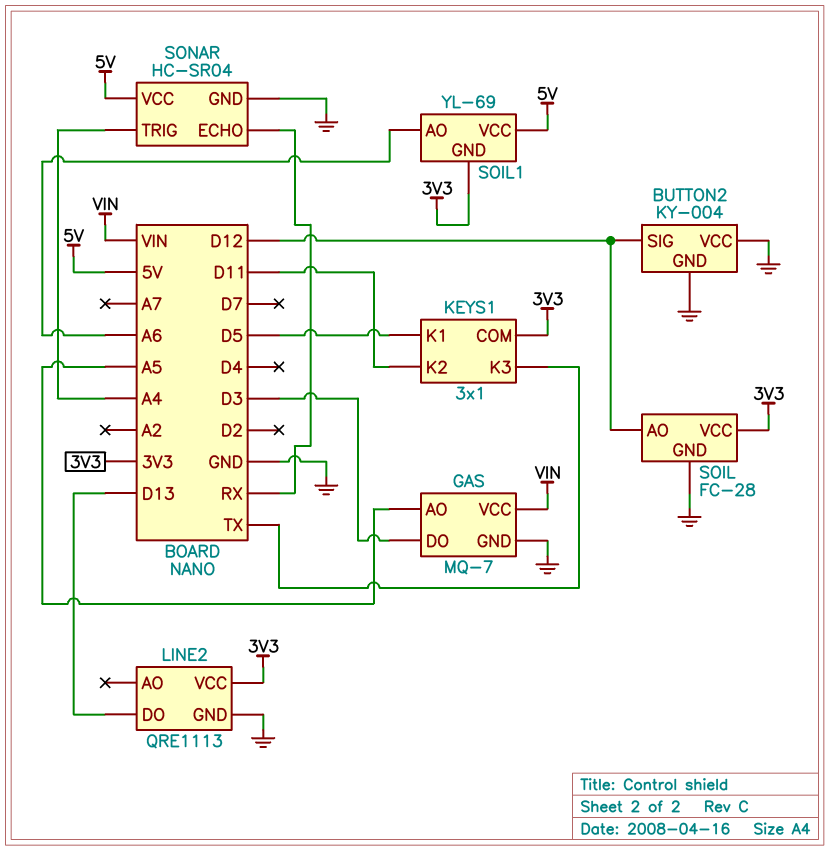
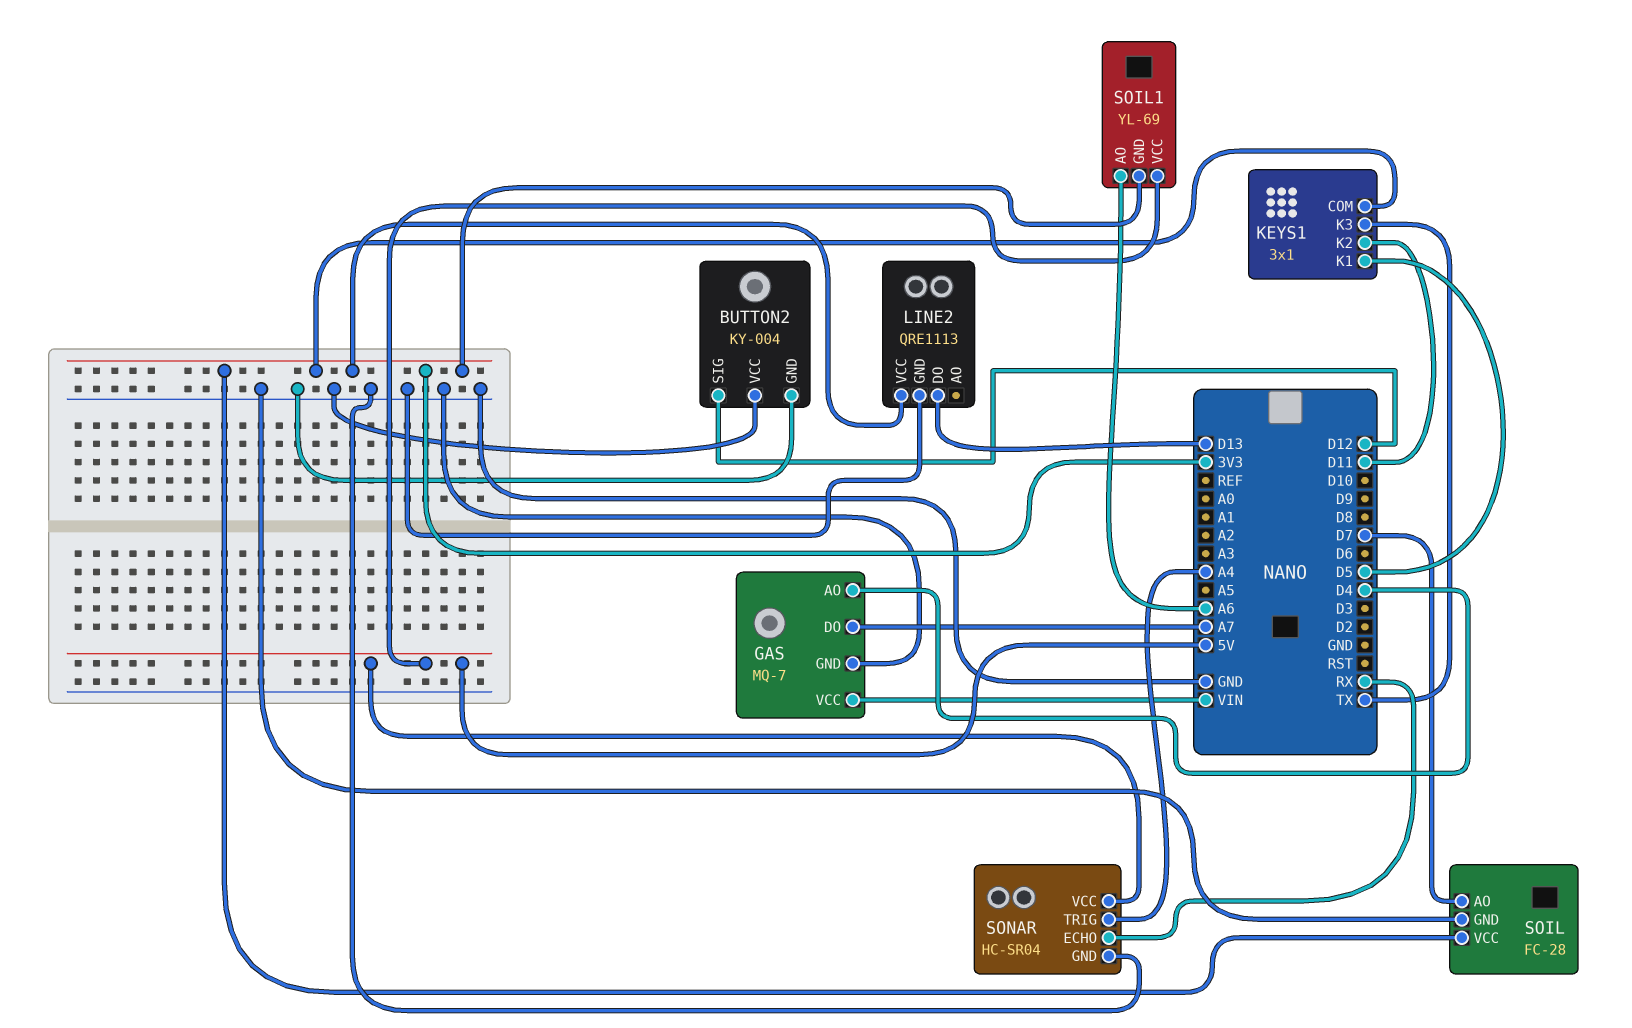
GAS pin AO: A5 -> D4
GAS pin DO: D3 -> A7
SOIL pin AO: D12 -> D7

